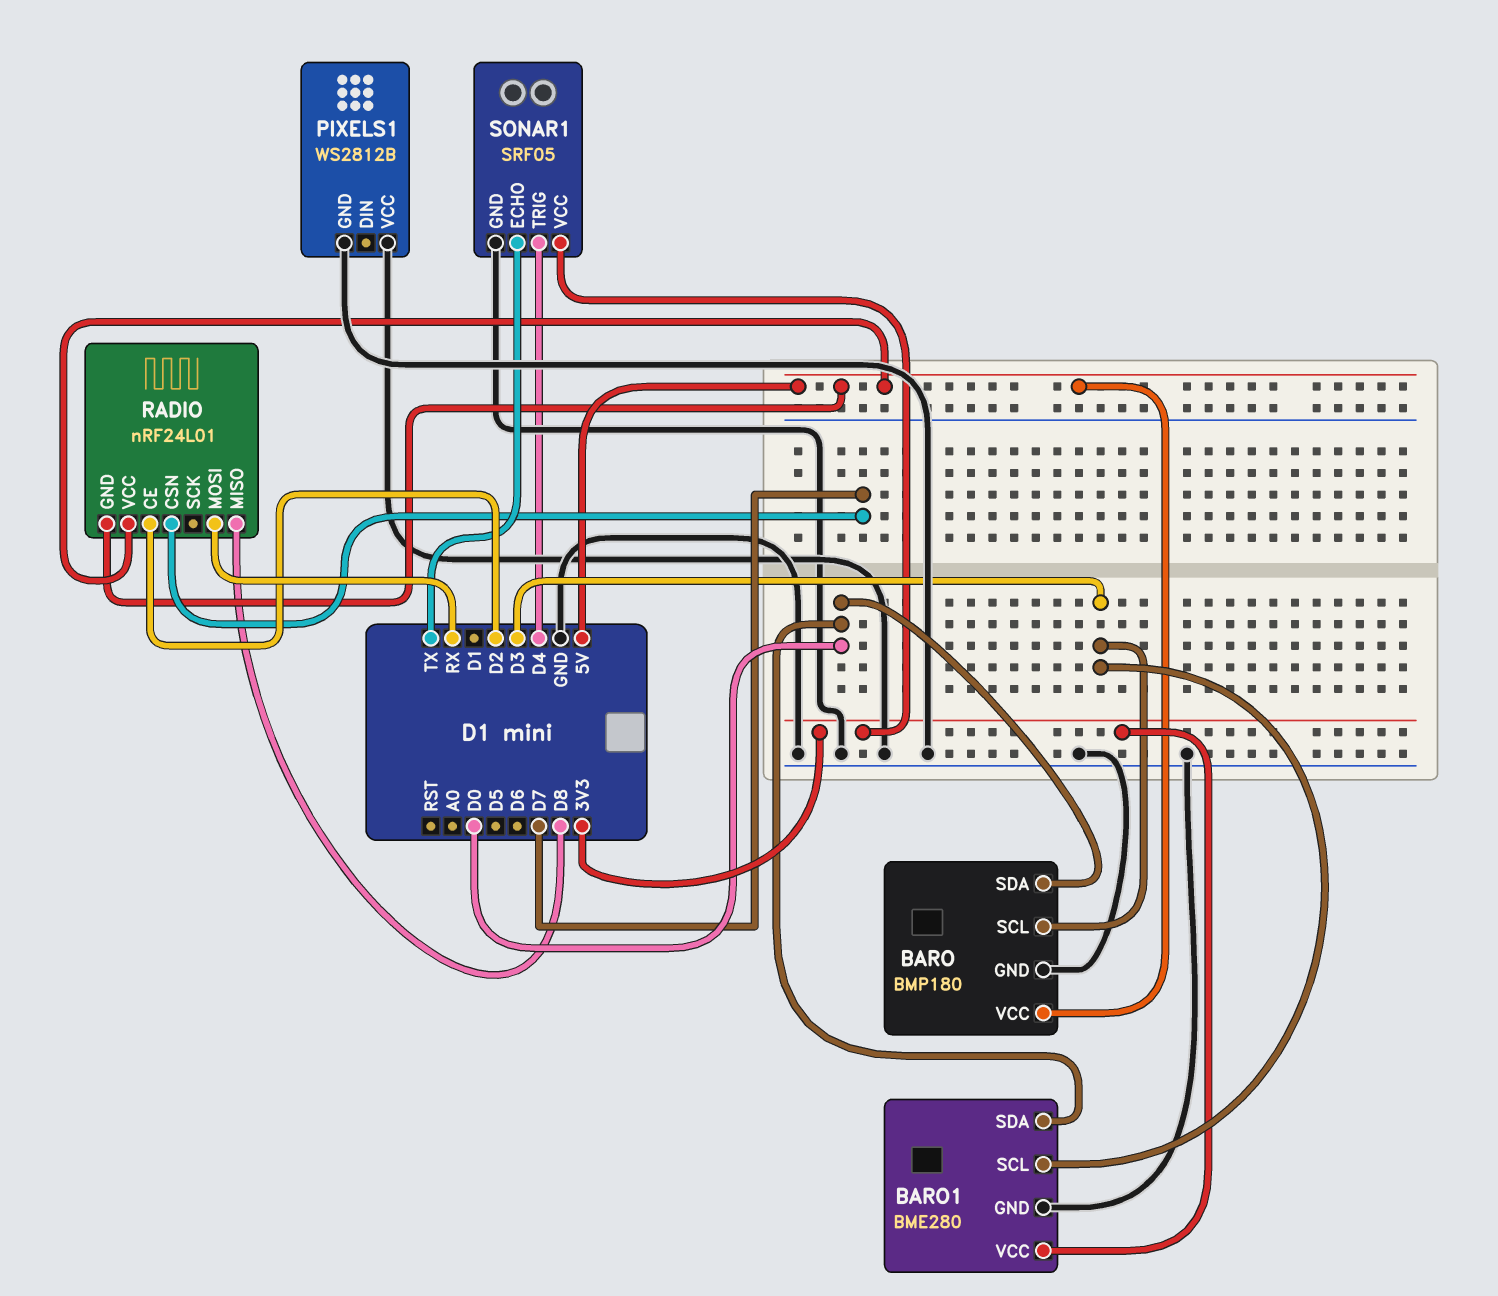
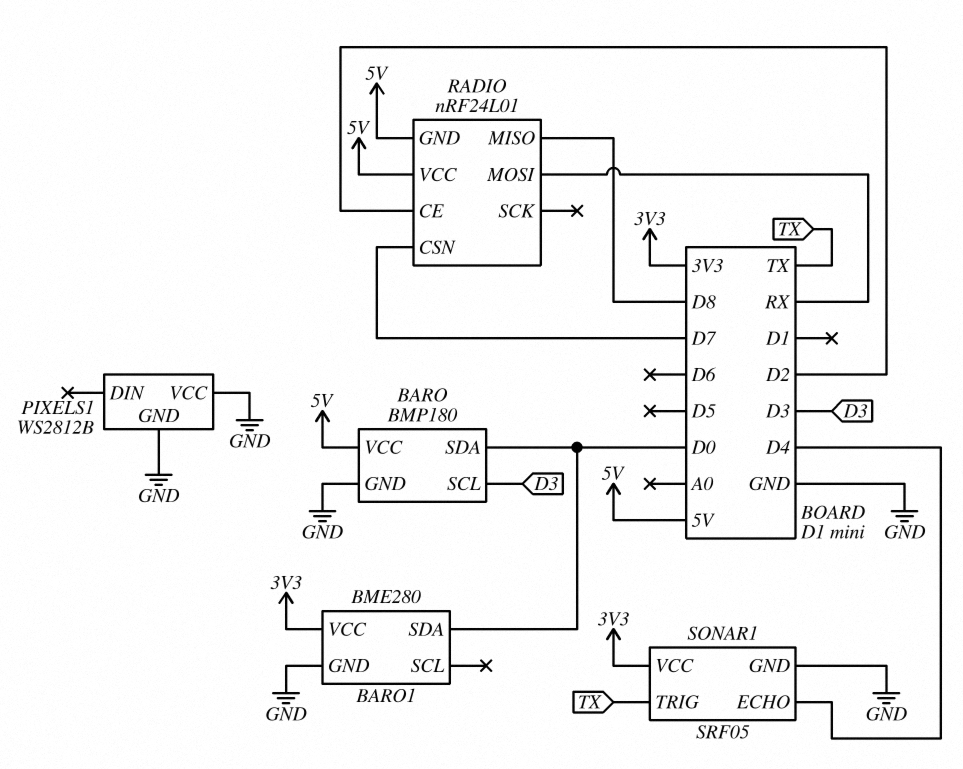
BARO1 pin SCL: D3 -> none
SONAR1 pin ECHO: TX -> D4
SONAR1 pin TRIG: D4 -> TX

